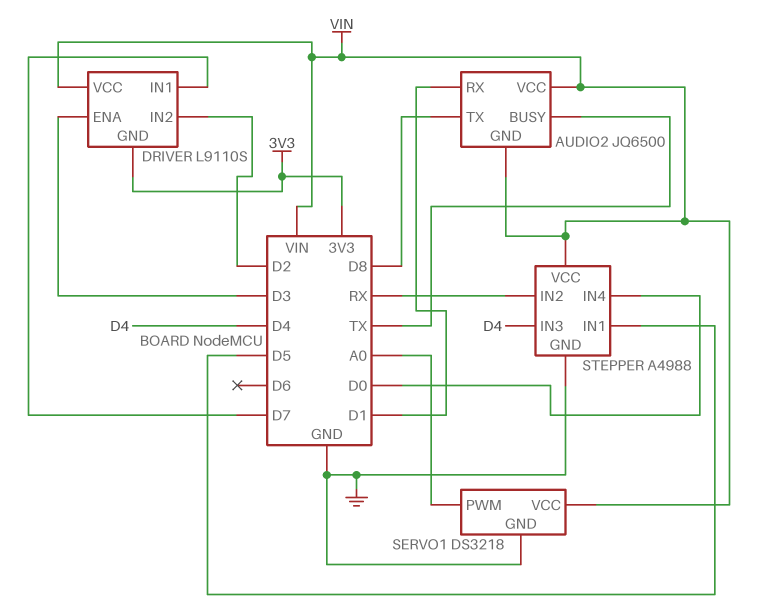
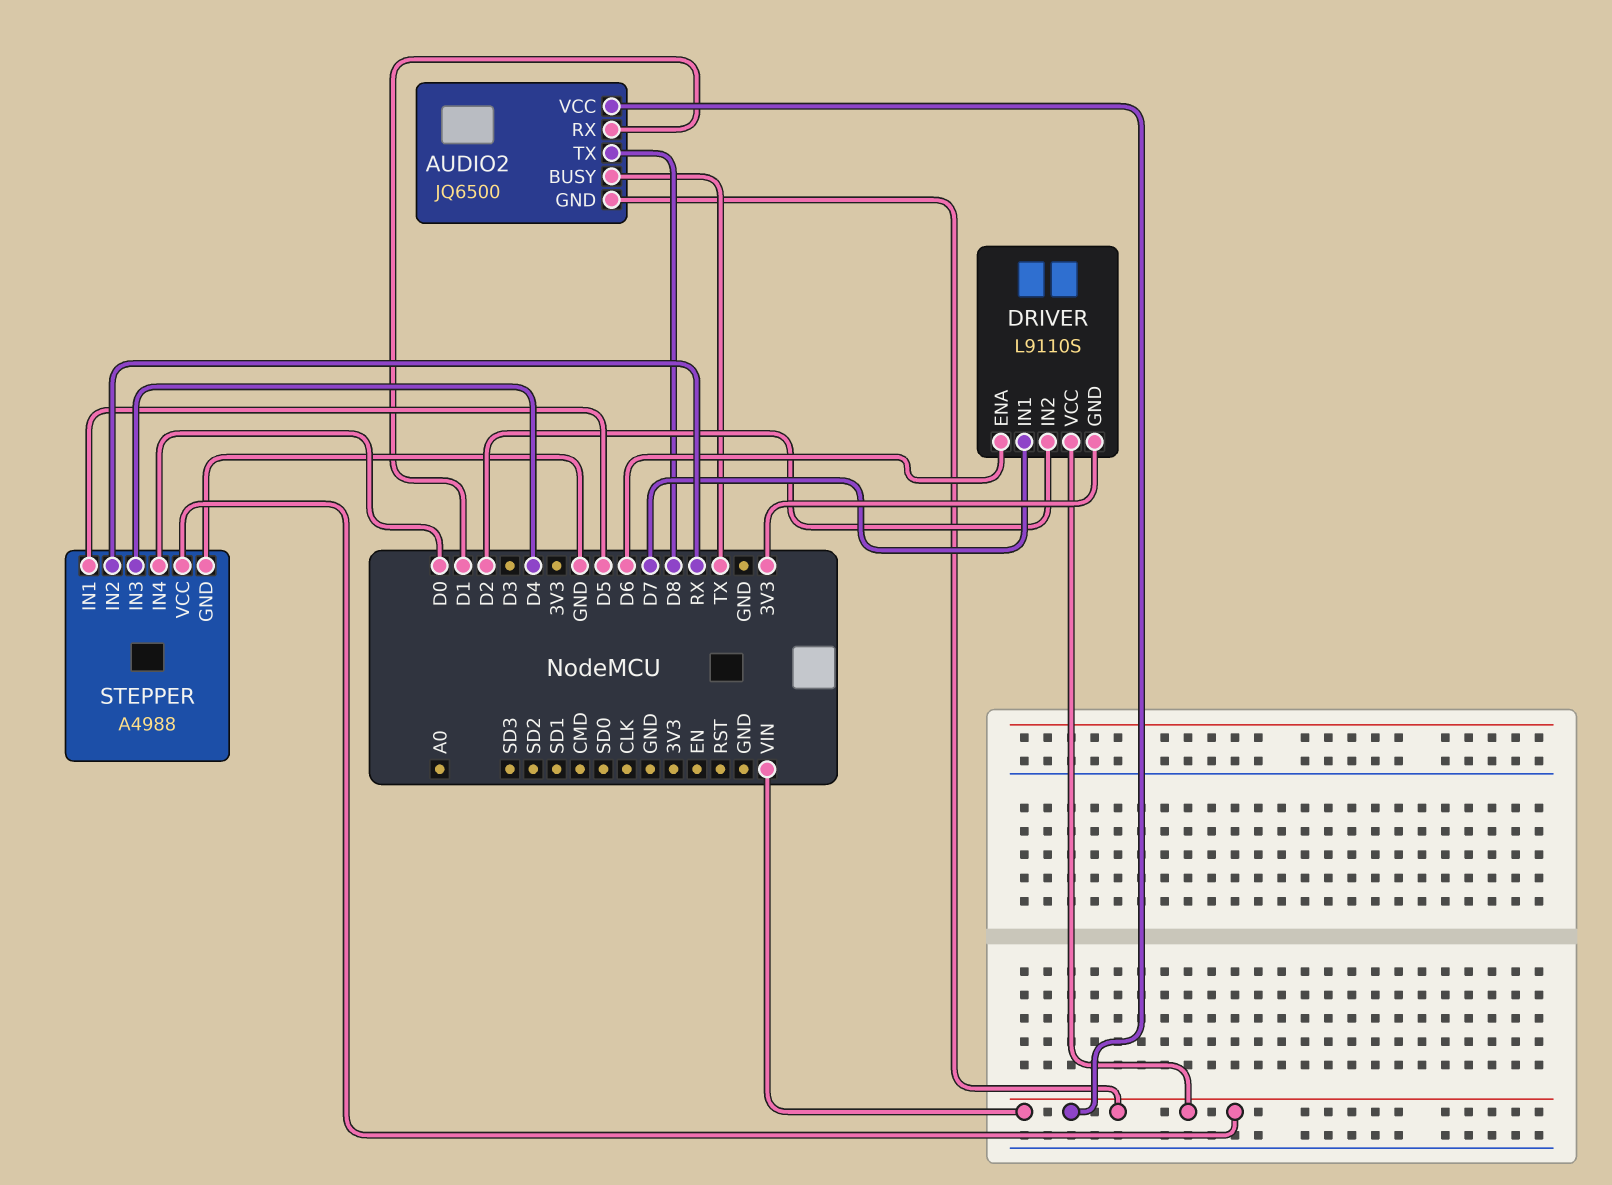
DRIVER pin ENA: D3 -> D6
SERVO1: DS3218 -> none
SERVO1 pin GND: GND -> none
SERVO1 pin PWM: A0 -> none
SERVO1 pin VCC: VIN -> none

